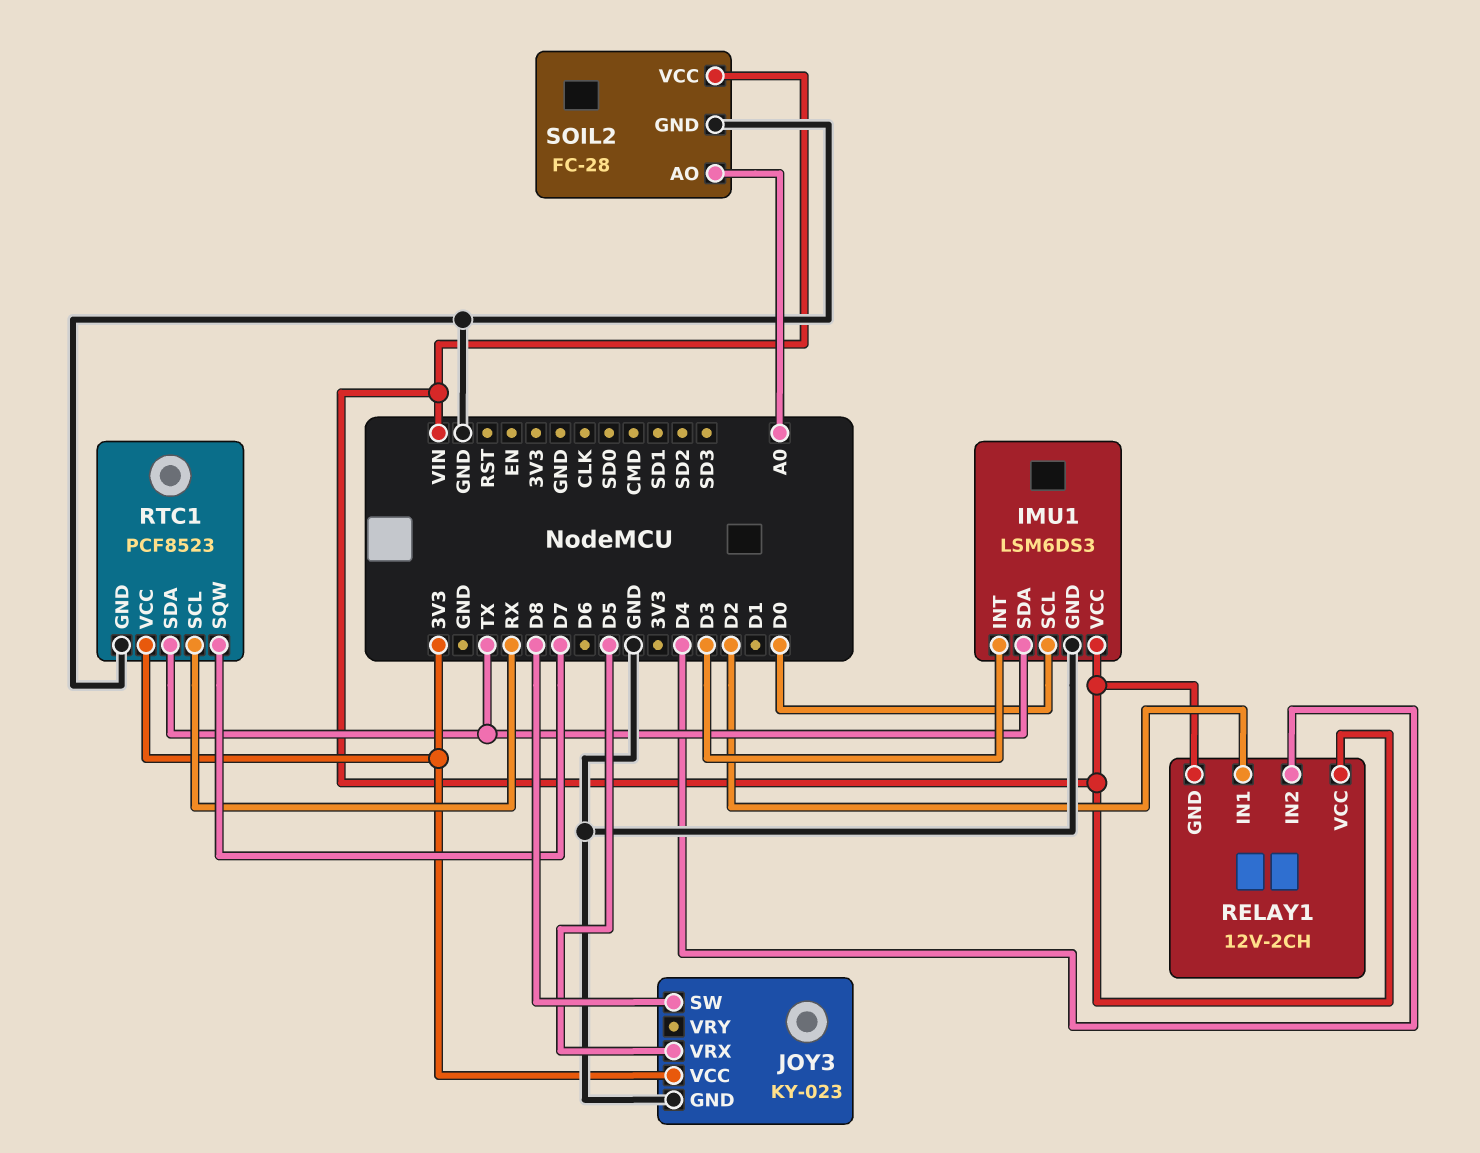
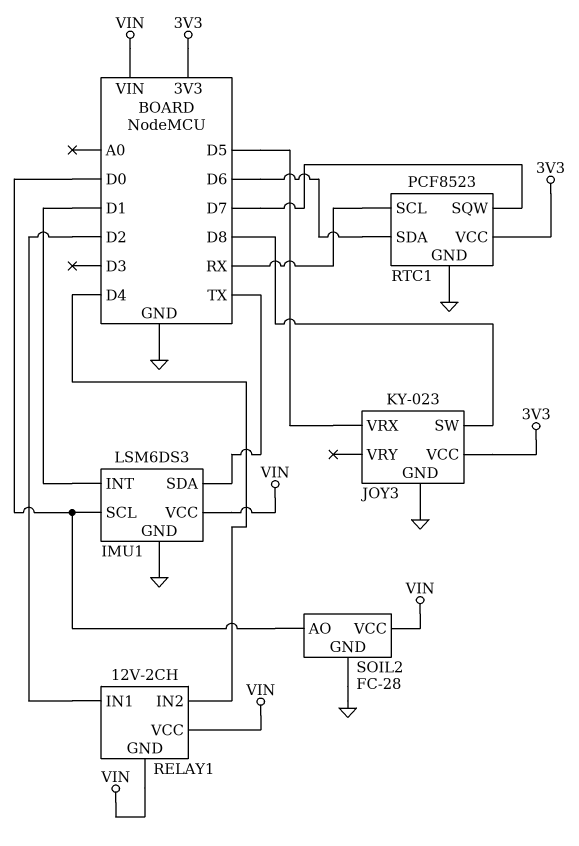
IMU1 pin INT: D3 -> D1
RTC1 pin SDA: TX -> D6
SOIL2 pin AO: A0 -> D0

